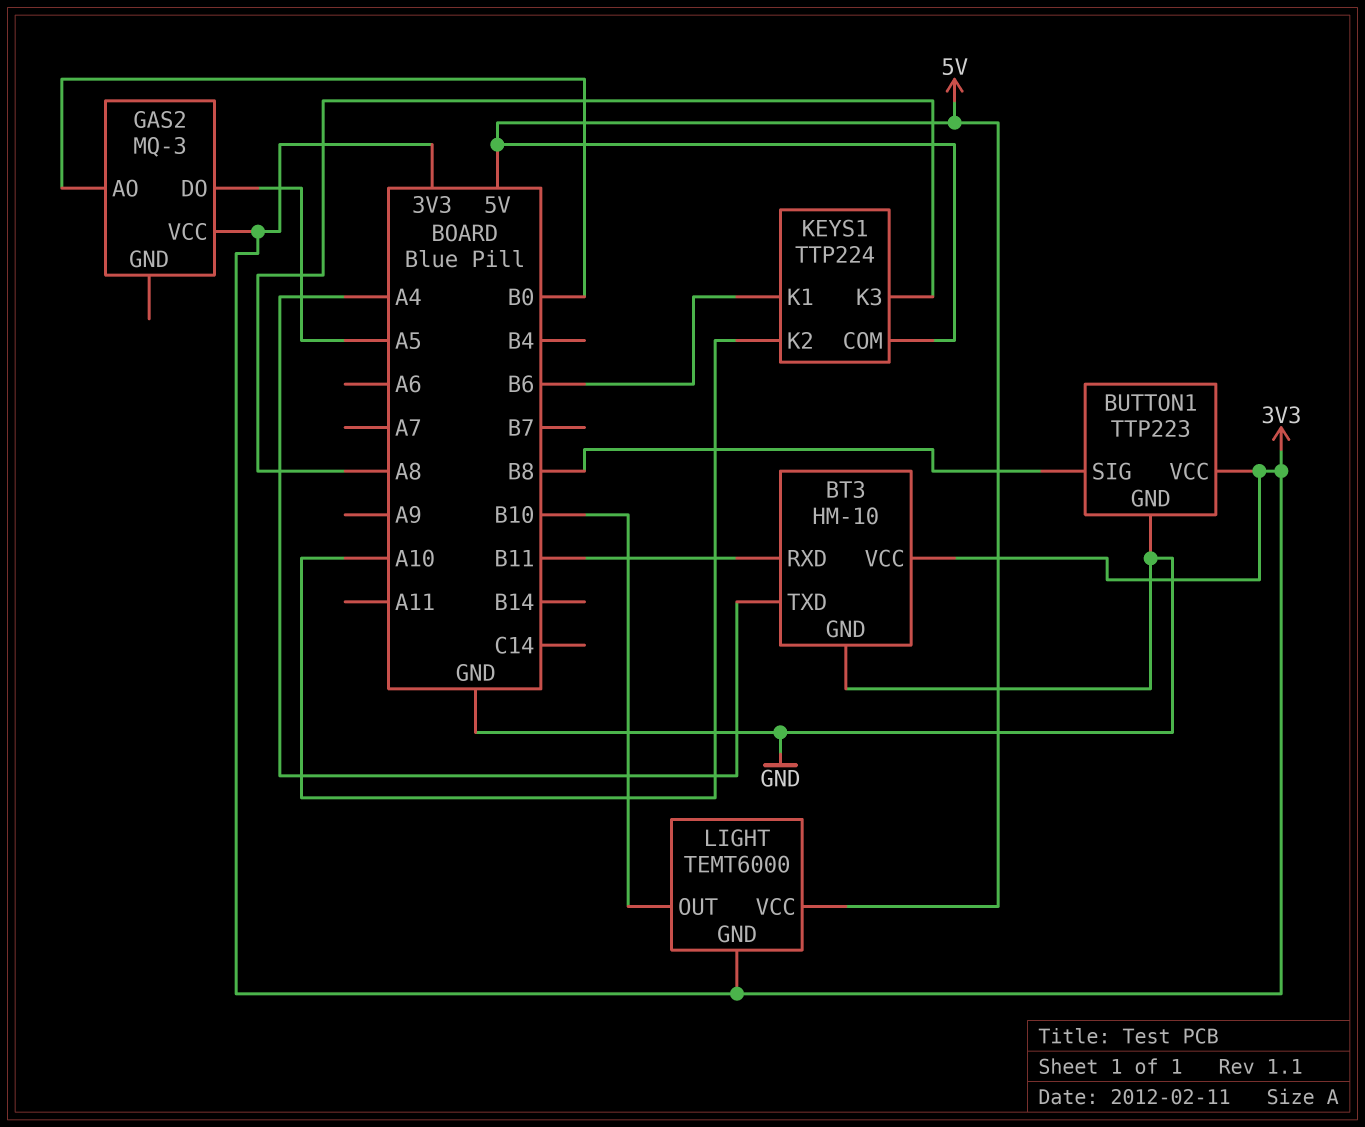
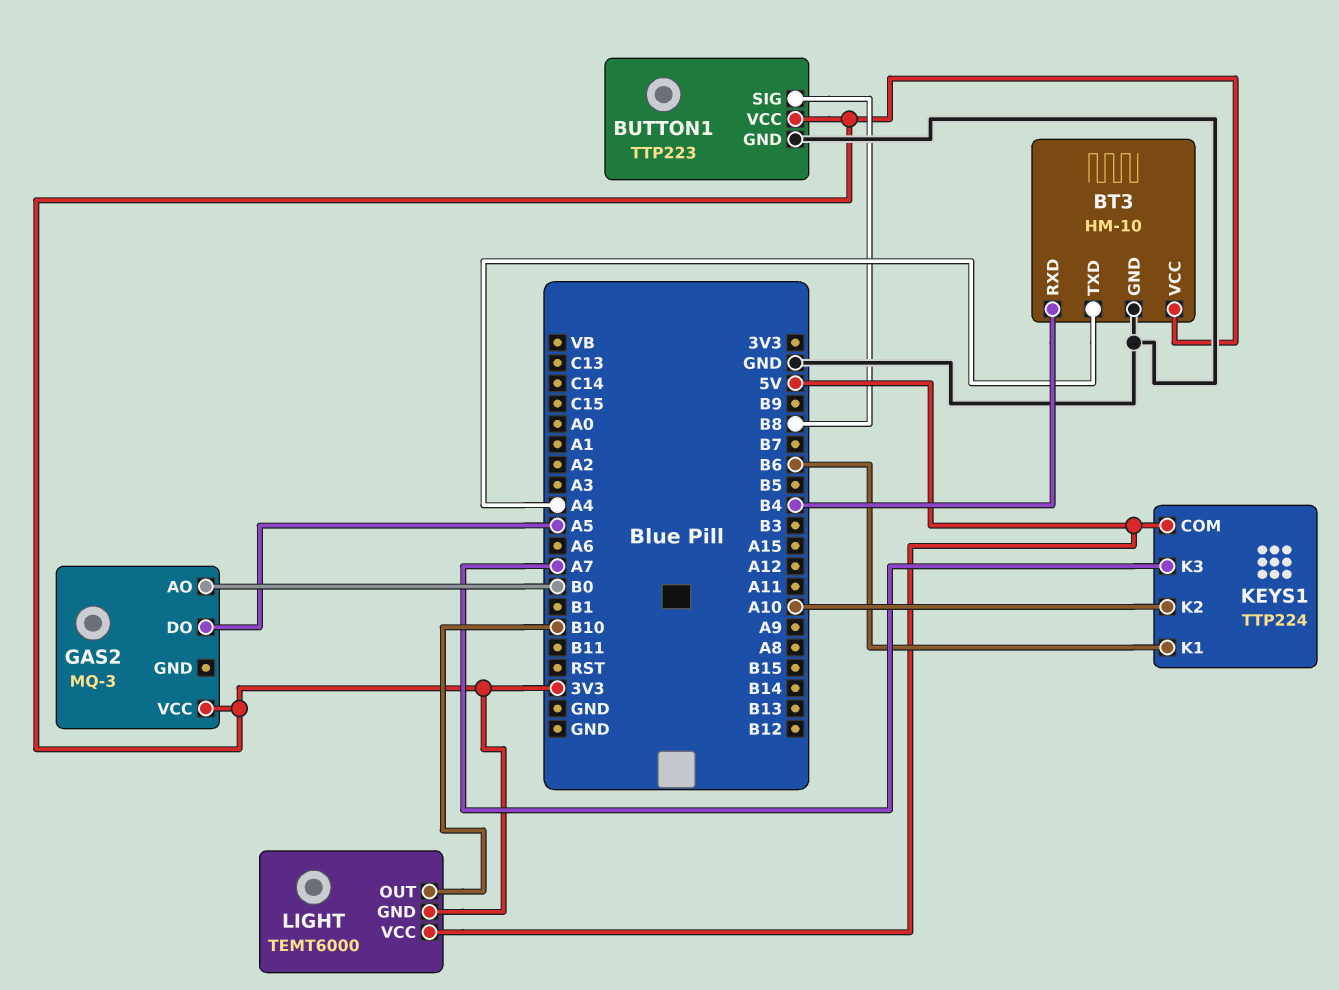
BT3 pin RXD: B11 -> B4
KEYS1 pin K3: A8 -> A7

